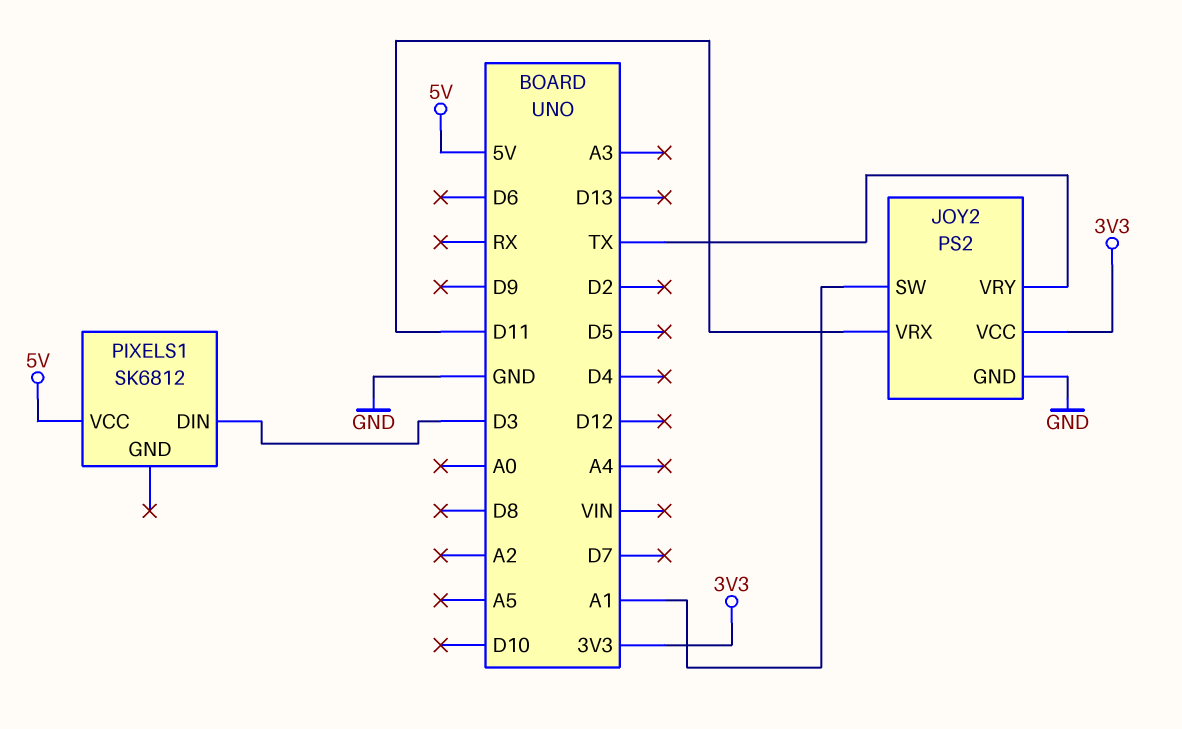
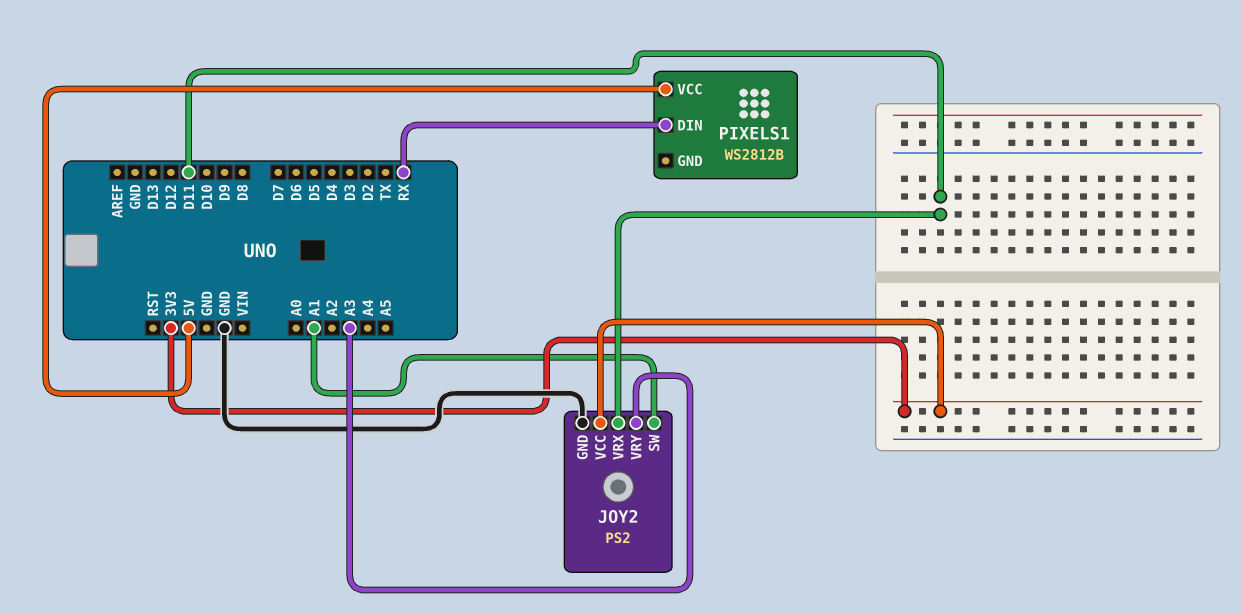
JOY2 pin VRY: TX -> A3
PIXELS1: SK6812 -> WS2812B
PIXELS1 pin DIN: D3 -> RX

